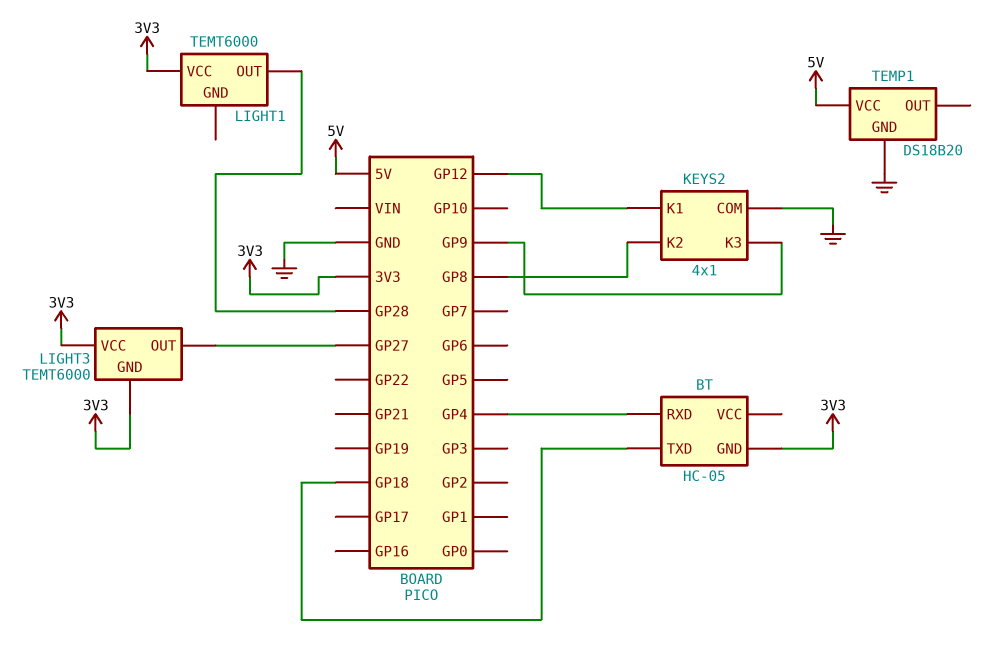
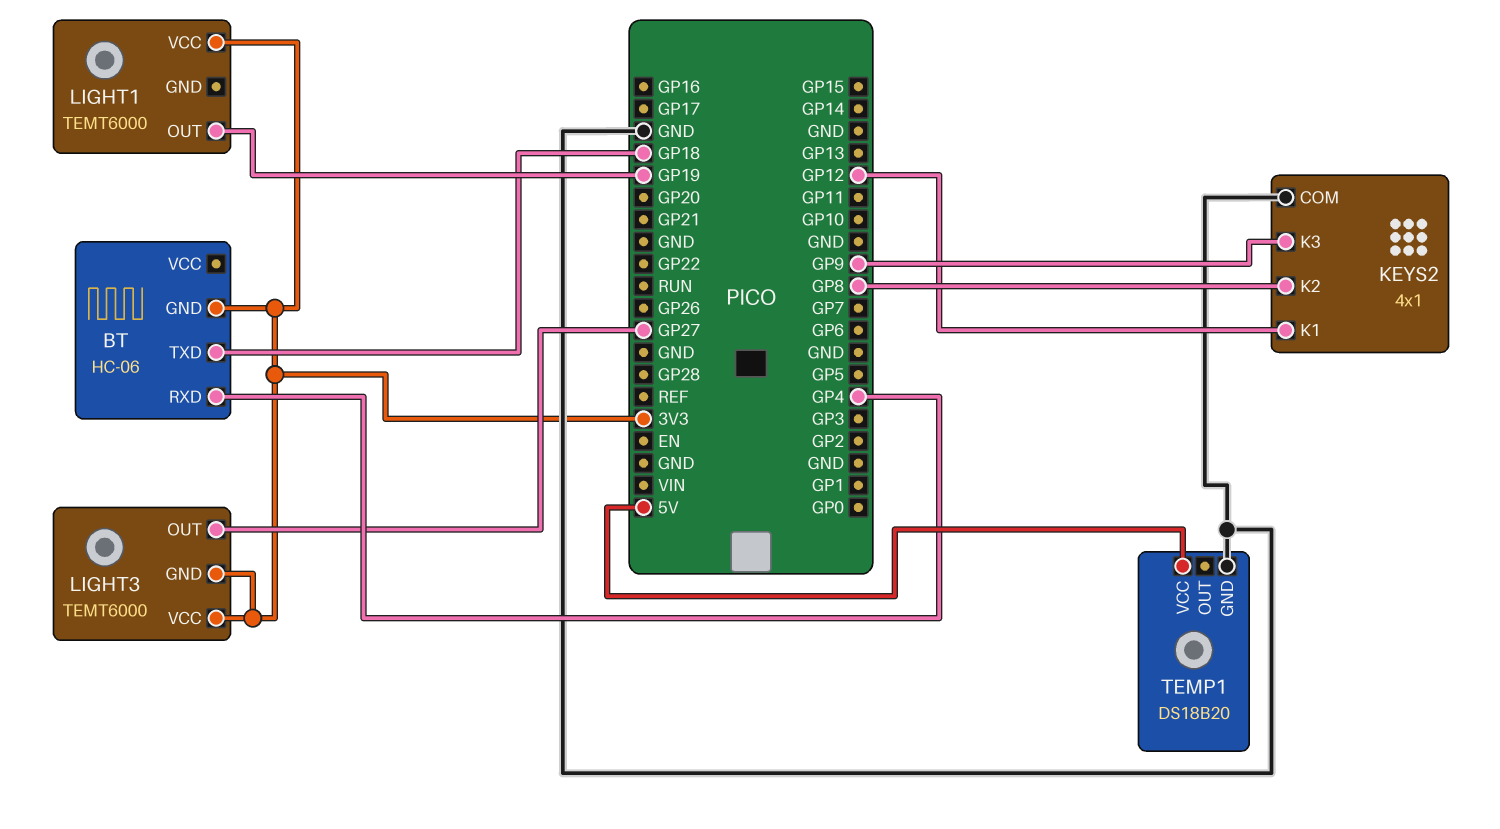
BT: HC-05 -> HC-06
LIGHT1 pin OUT: GP28 -> GP19

